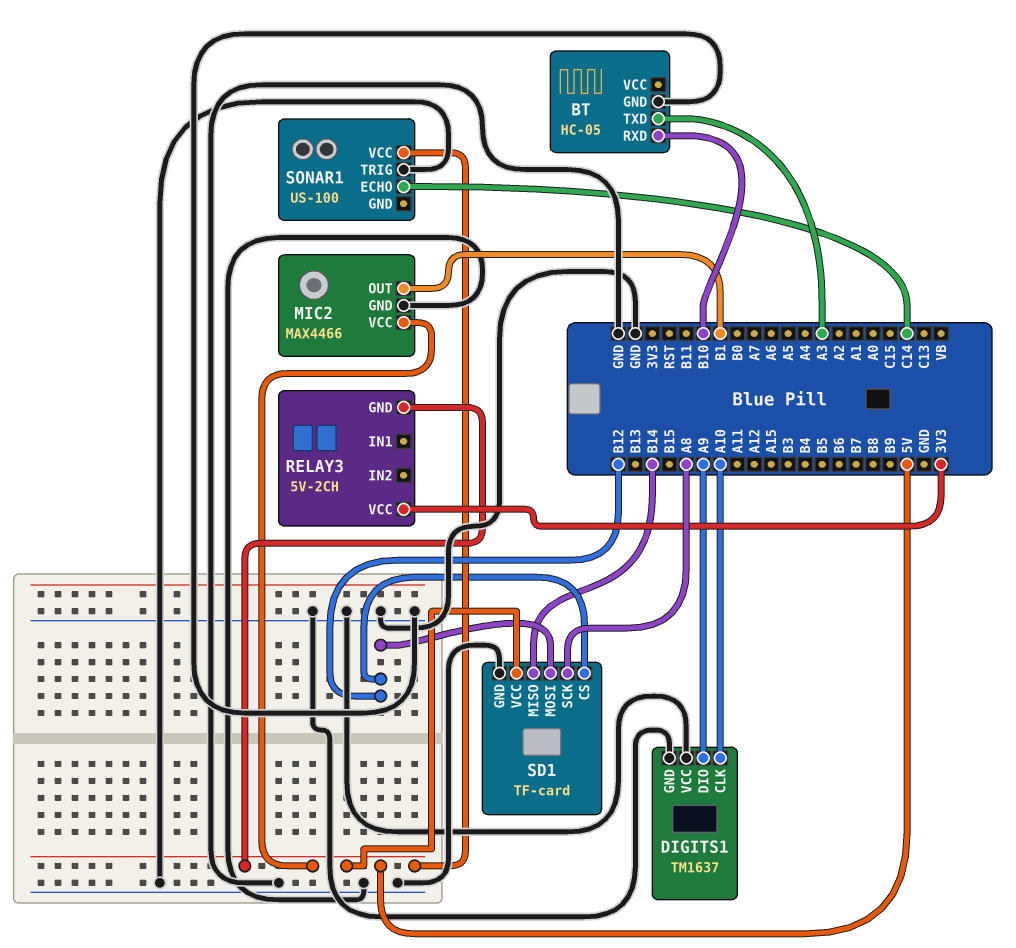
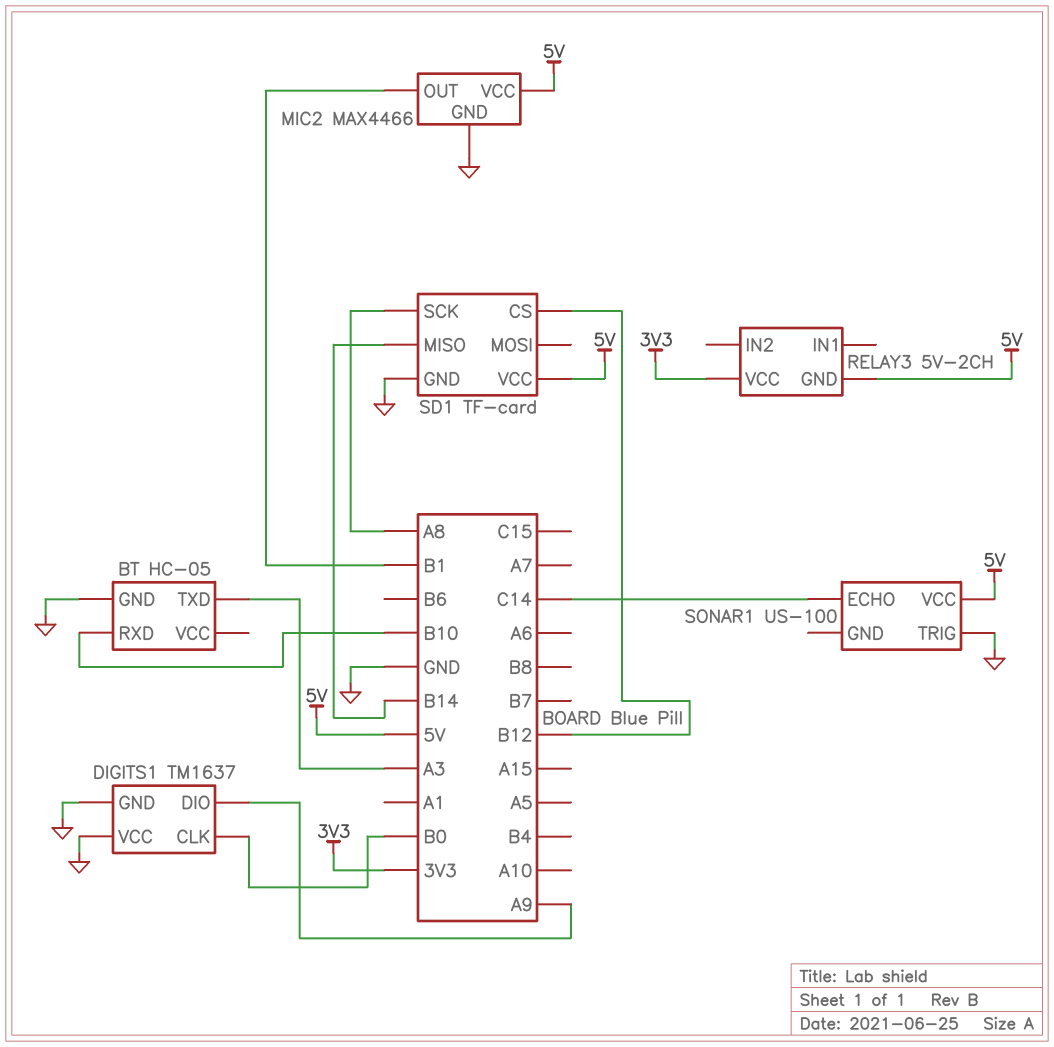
DIGITS1 pin CLK: A10 -> B0
SD1 pin MOSI: B12 -> none

